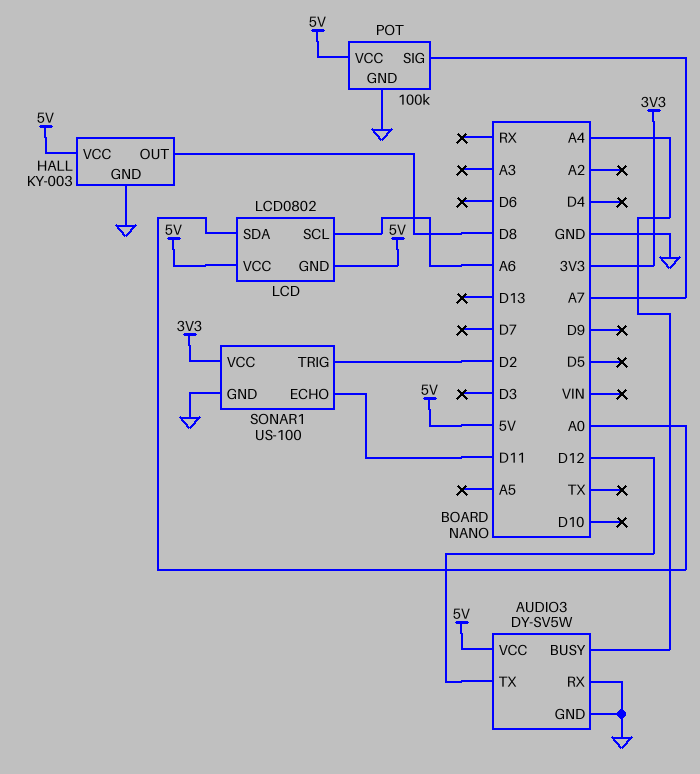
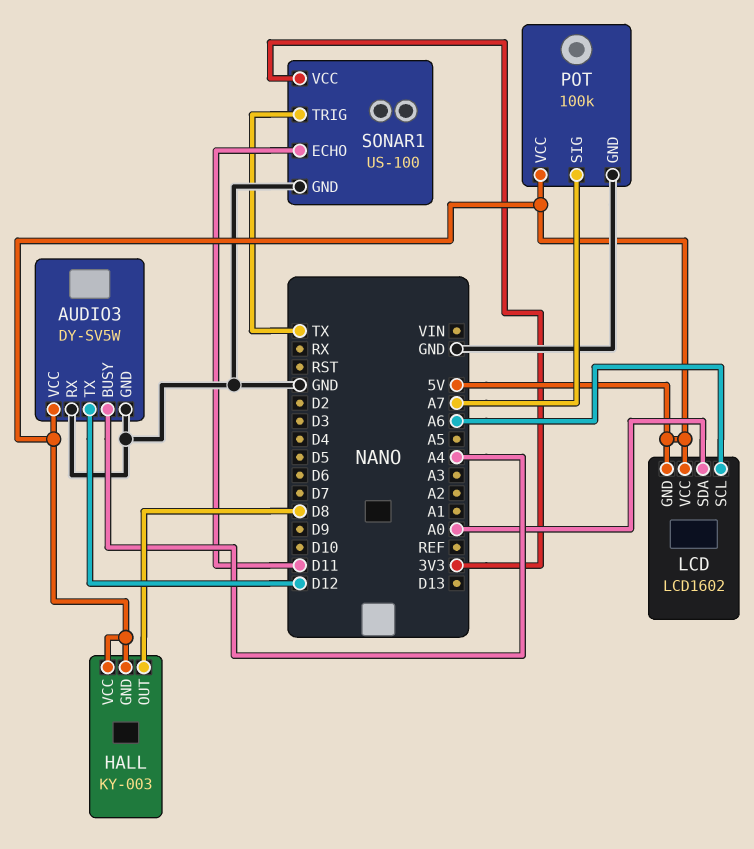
HALL pin GND: GND -> 5V
LCD: LCD0802 -> LCD1602
SONAR1 pin TRIG: D2 -> TX

